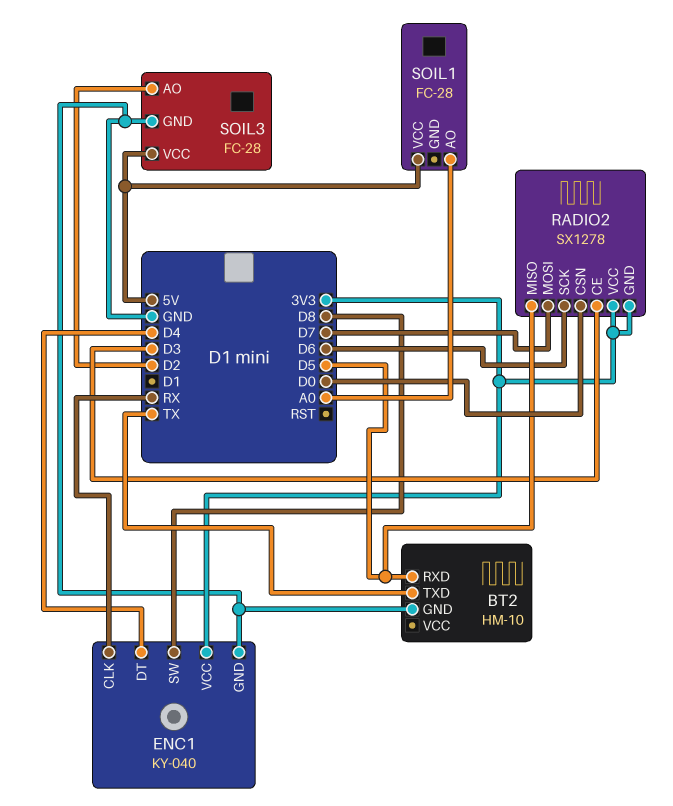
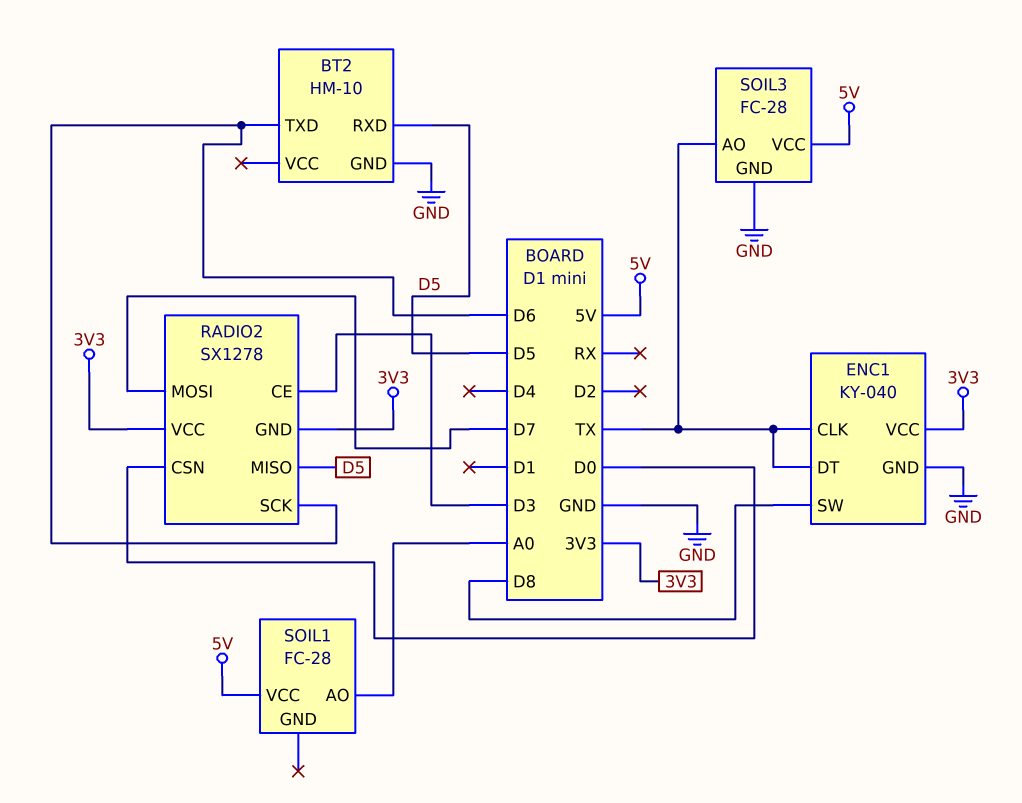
BT2 pin TXD: TX -> D6
ENC1 pin CLK: RX -> TX
ENC1 pin DT: D4 -> TX
SOIL3 pin AO: D2 -> TX

